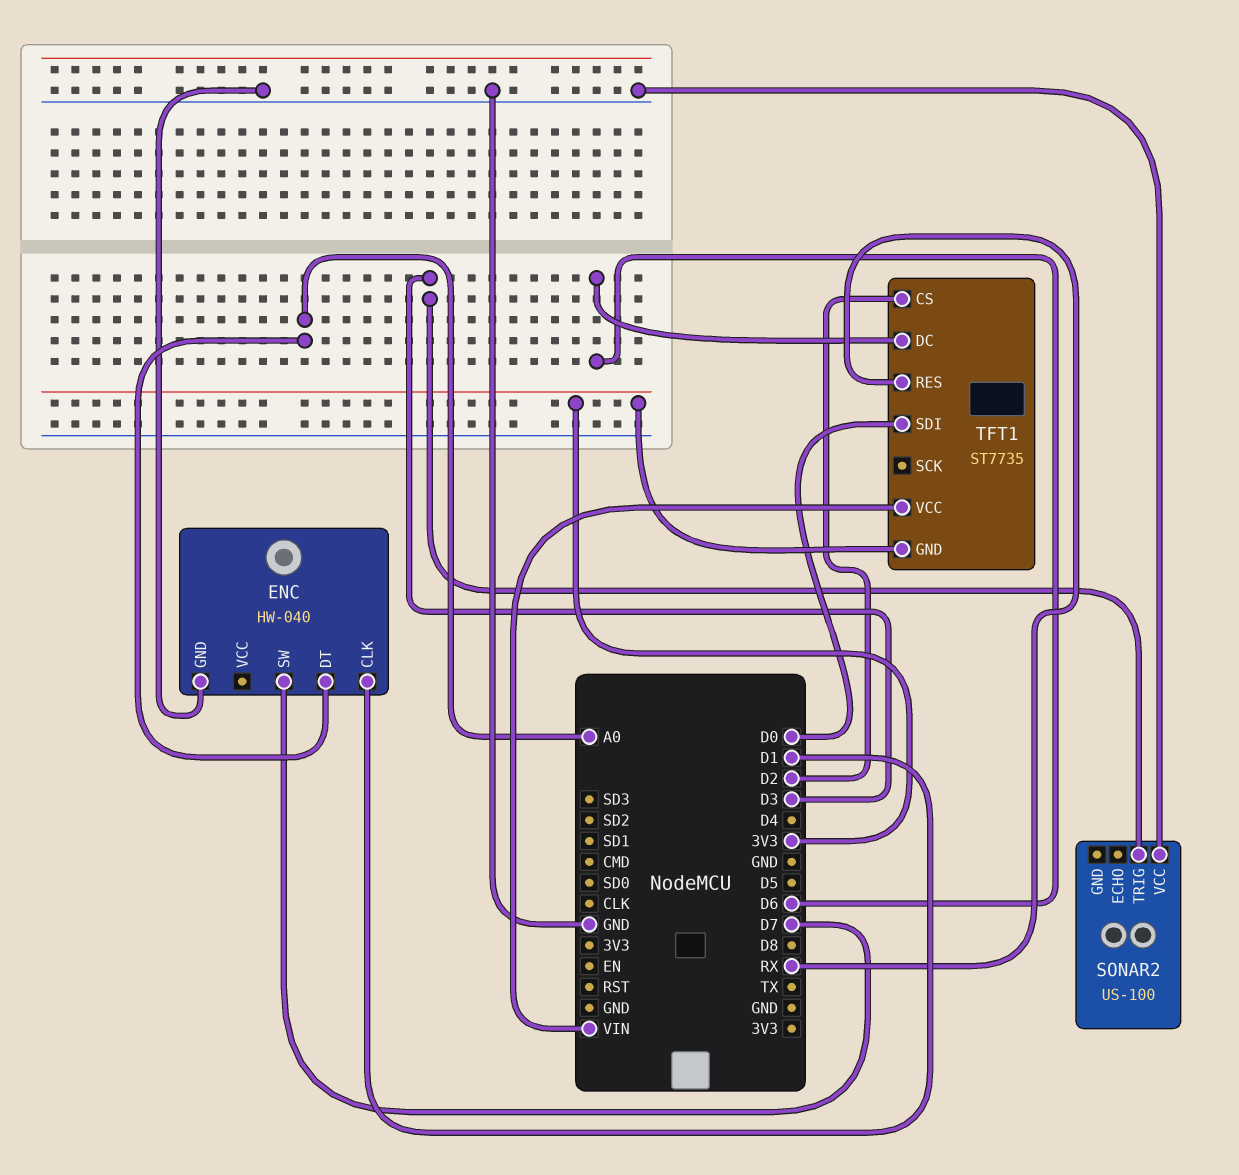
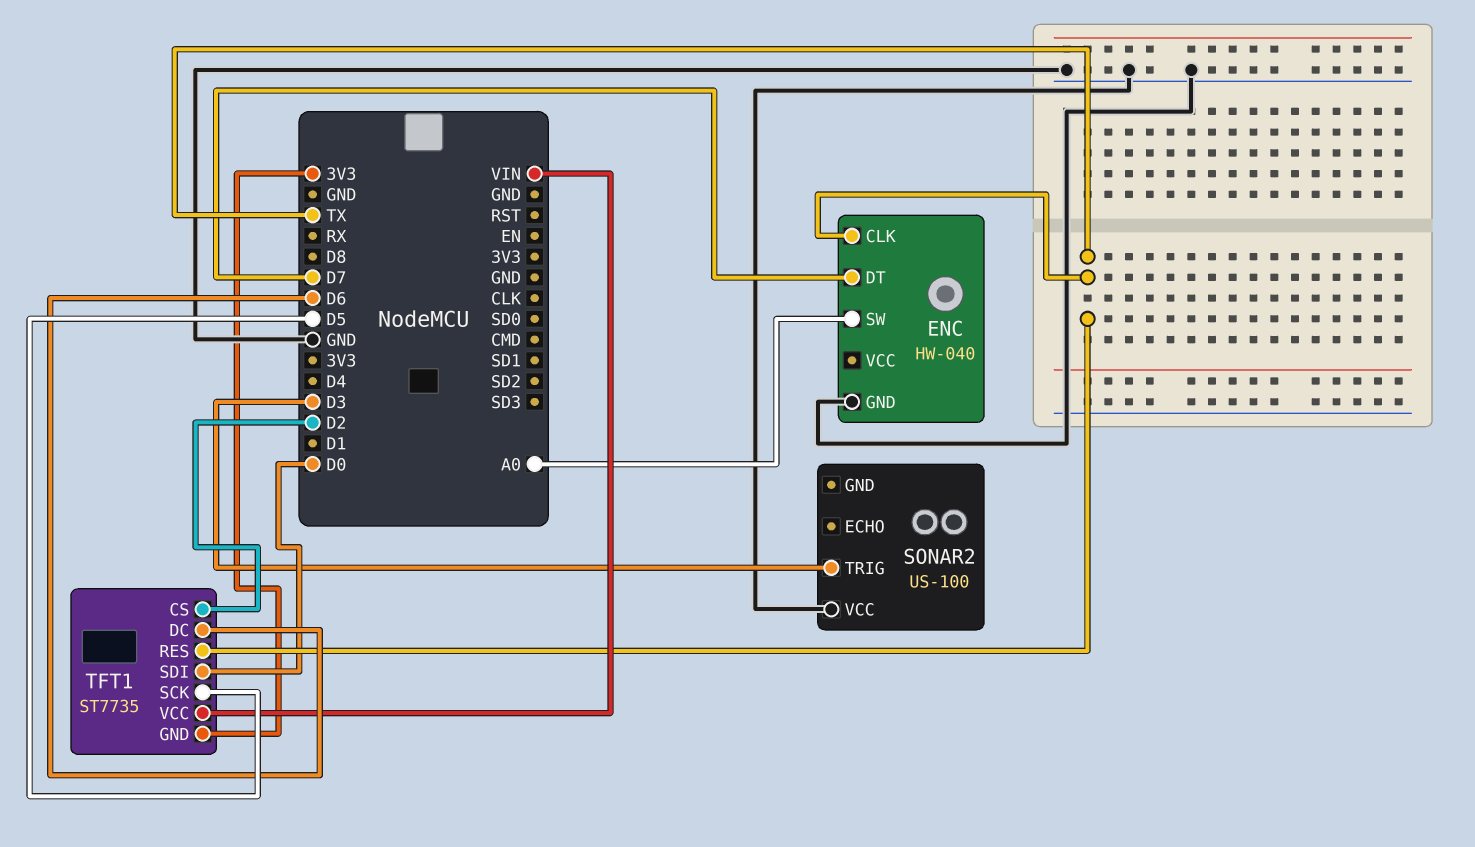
ENC pin CLK: D1 -> TX
ENC pin DT: A0 -> D7
ENC pin SW: D7 -> A0
TFT1 pin RES: RX -> TX
TFT1 pin SCK: none -> D5

